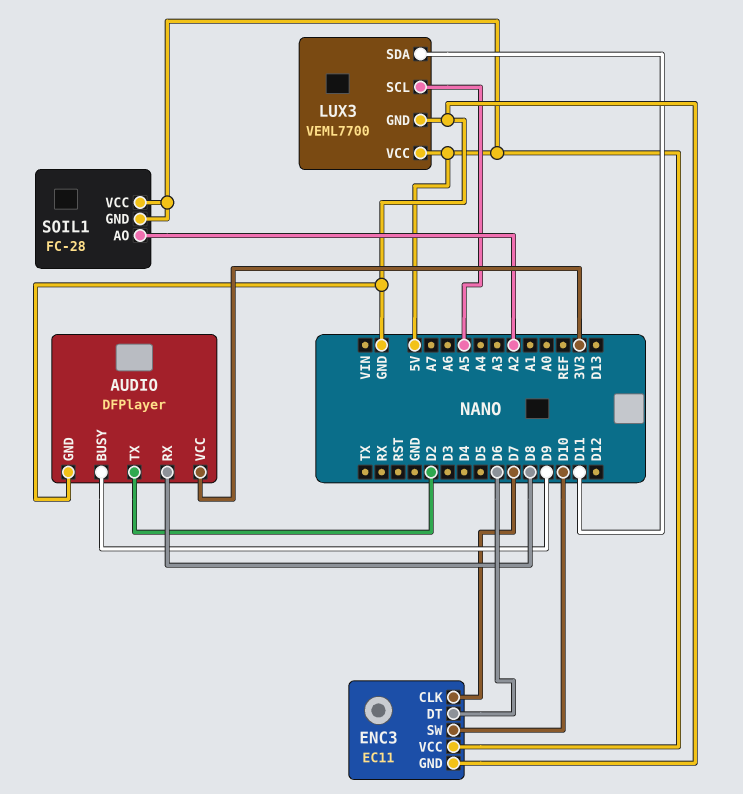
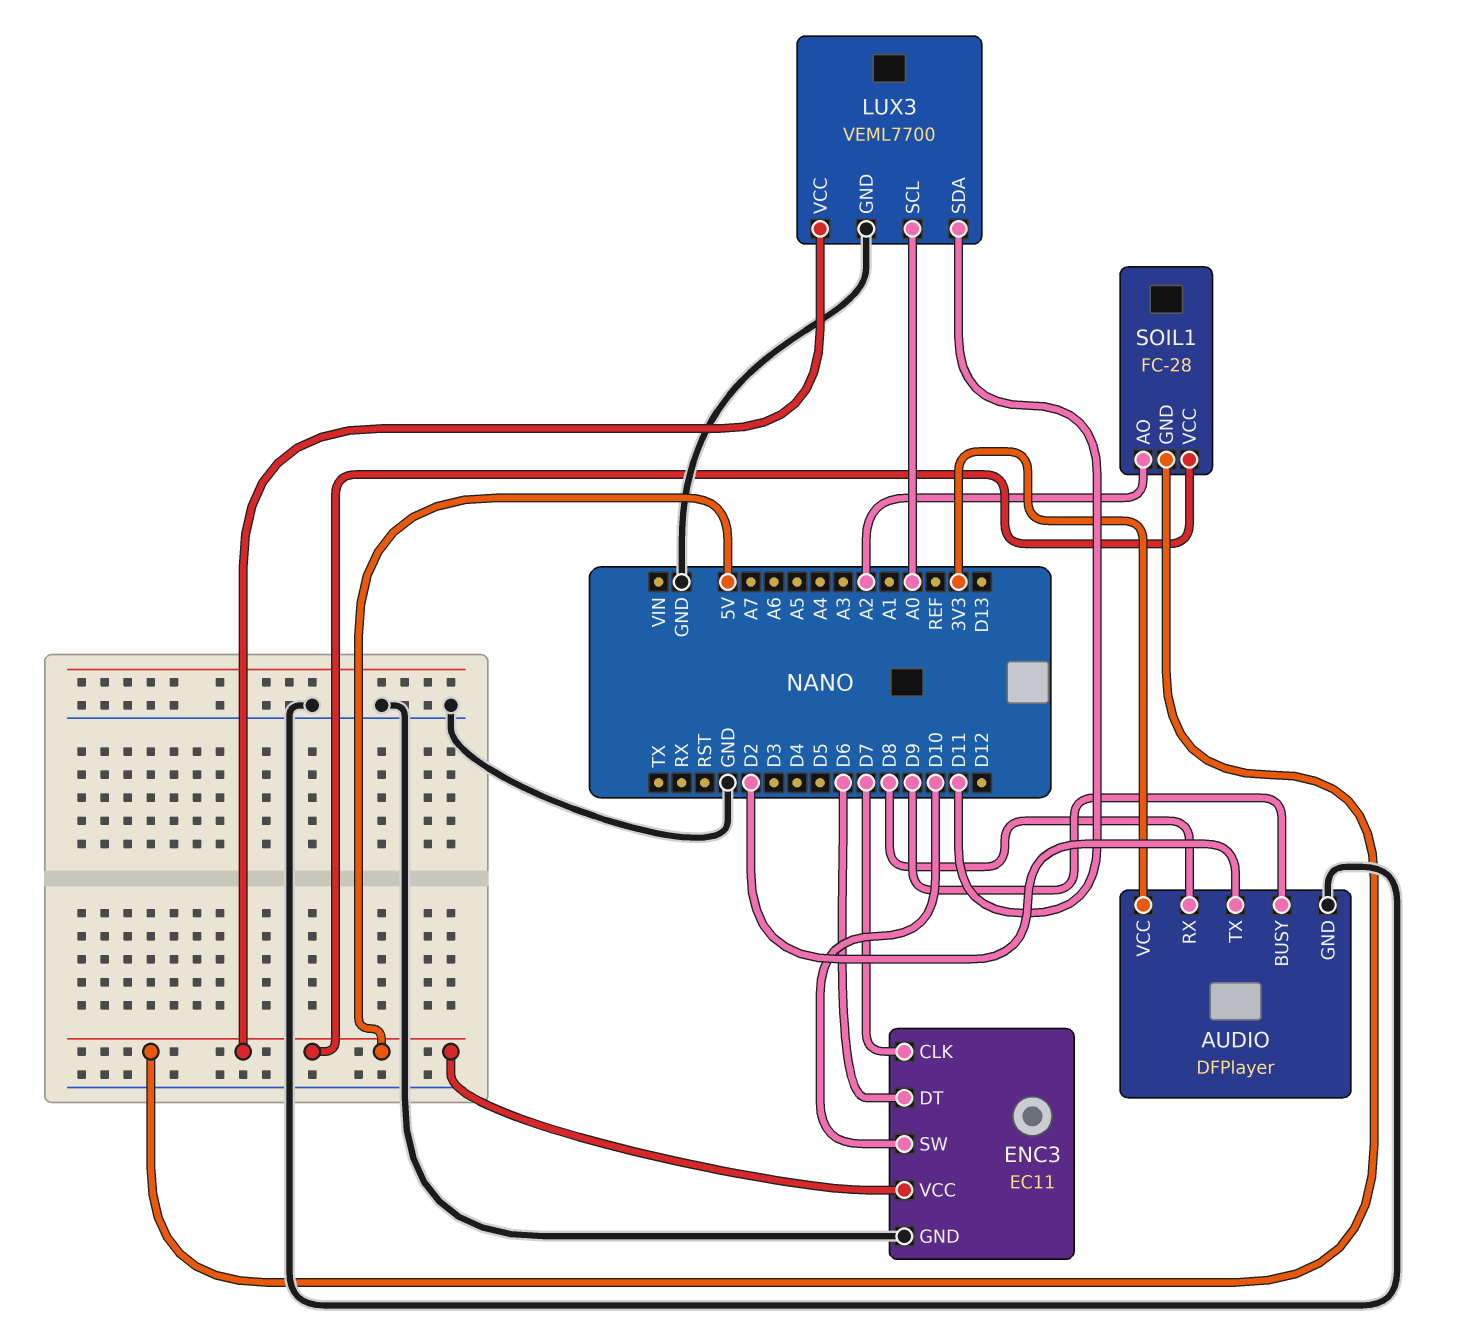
LUX3 pin SCL: A5 -> A0

